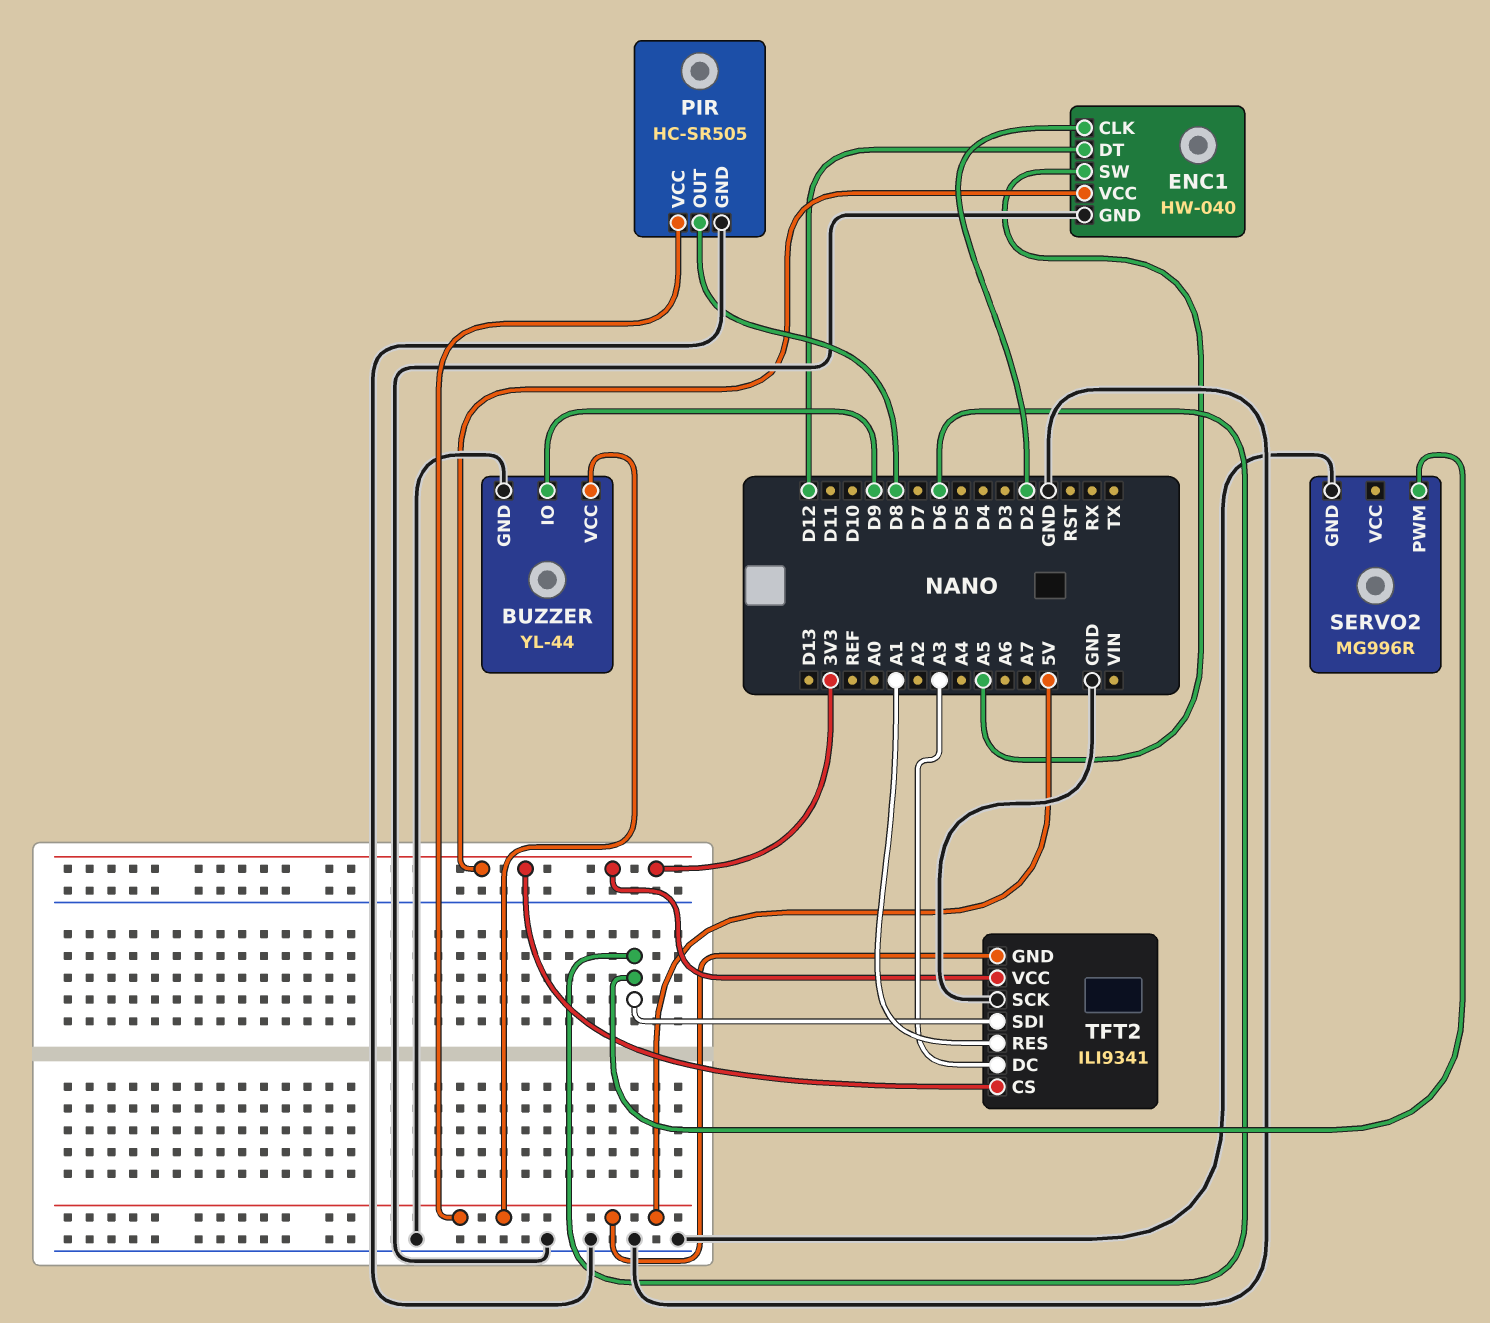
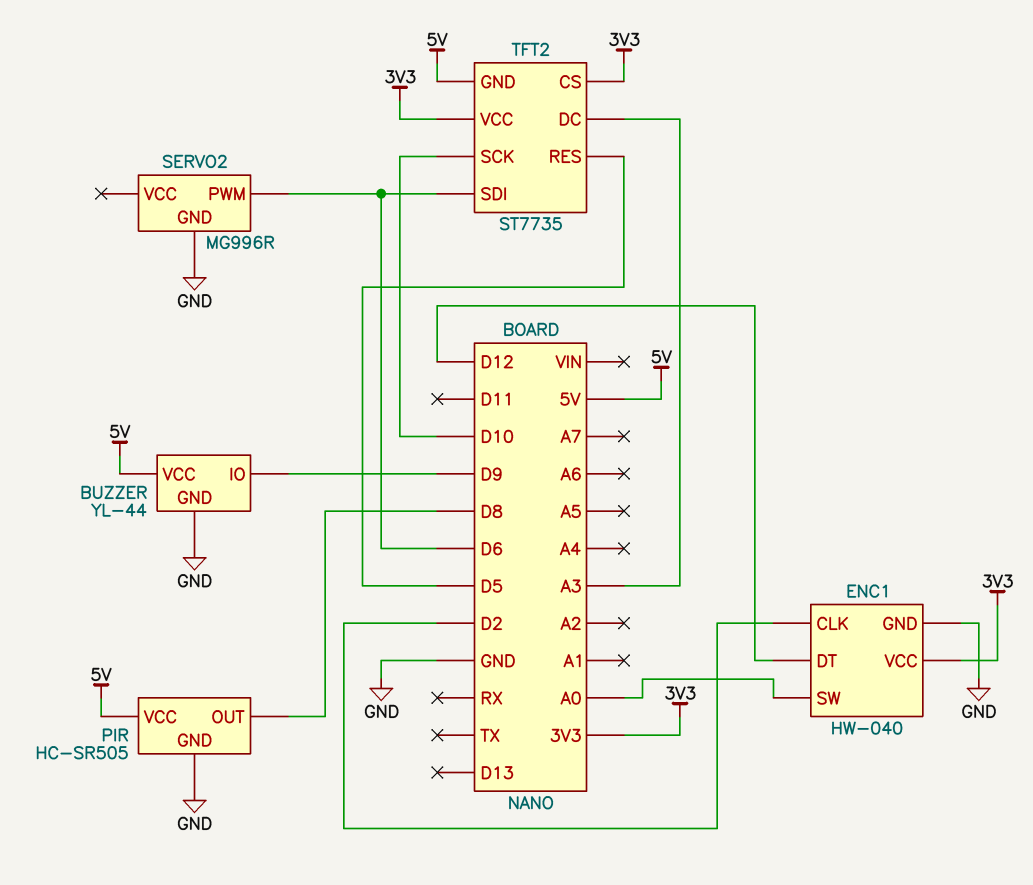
ENC1 pin SW: A5 -> A0
TFT2: ILI9341 -> ST7735
TFT2 pin RES: A1 -> D5
TFT2 pin SCK: GND -> D10

